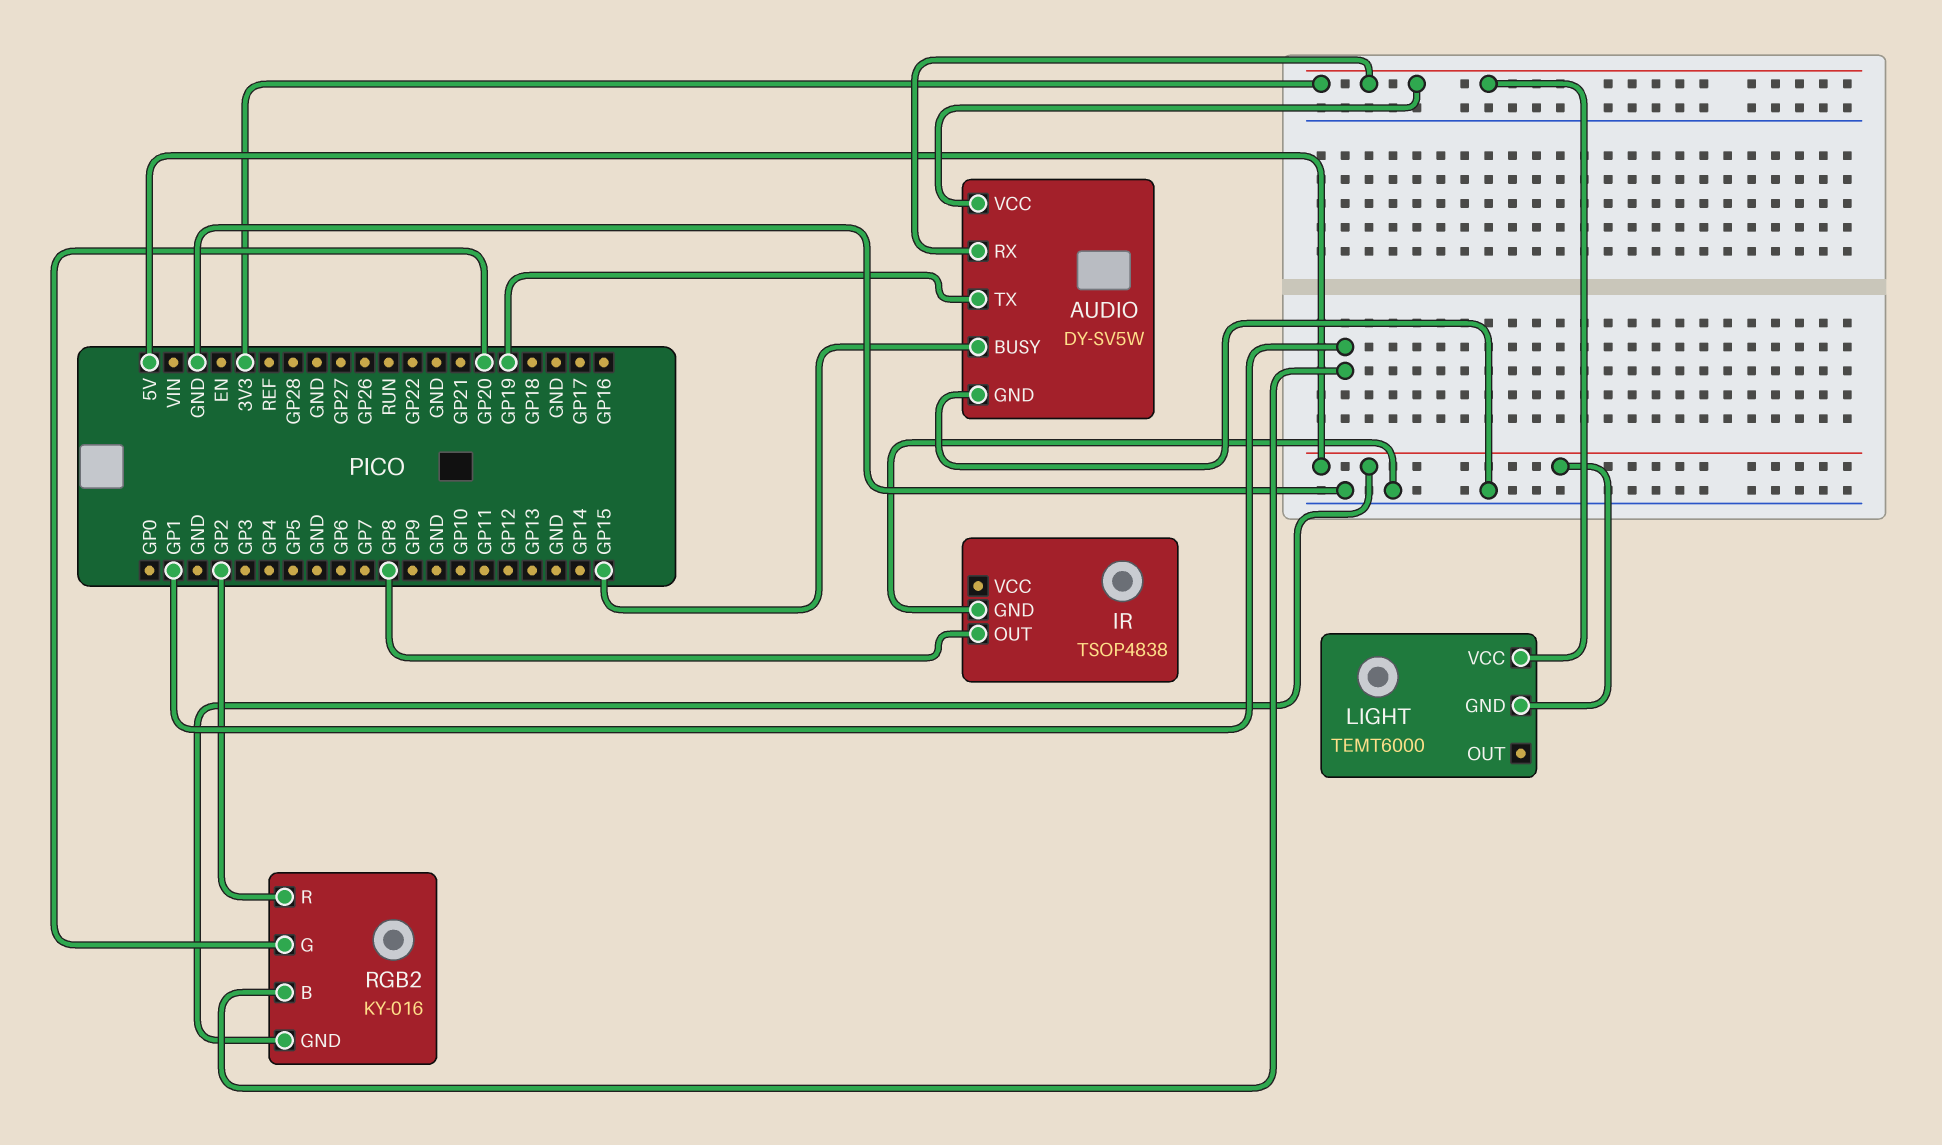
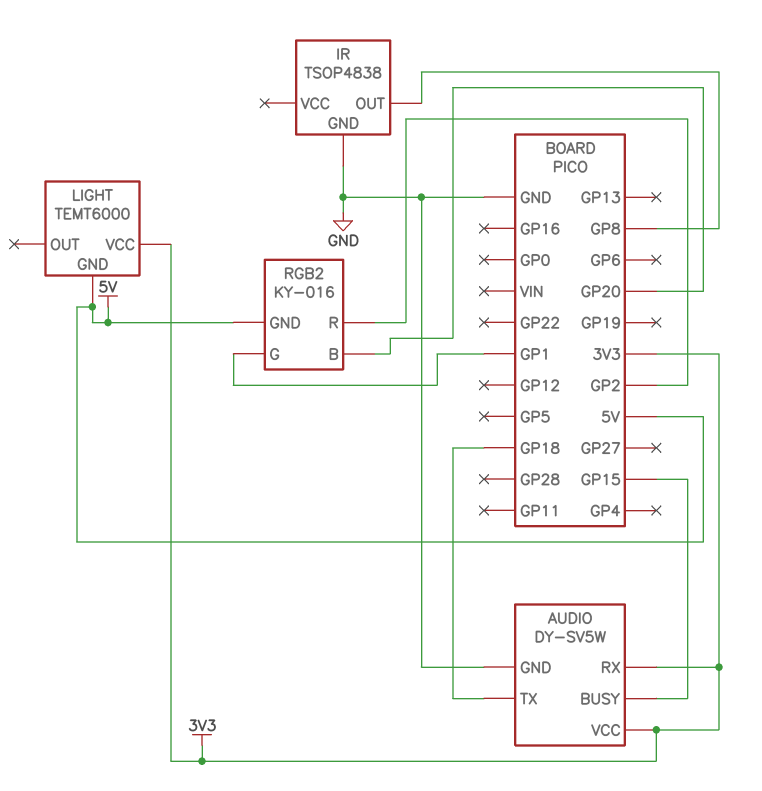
AUDIO pin TX: GP19 -> GP18
RGB2 pin B: GP1 -> GP20
RGB2 pin G: GP20 -> GP1

